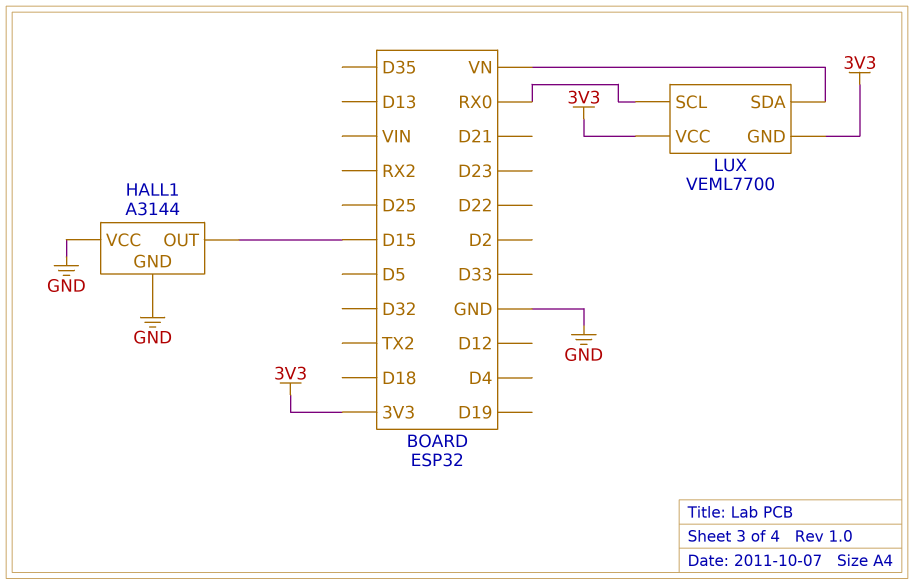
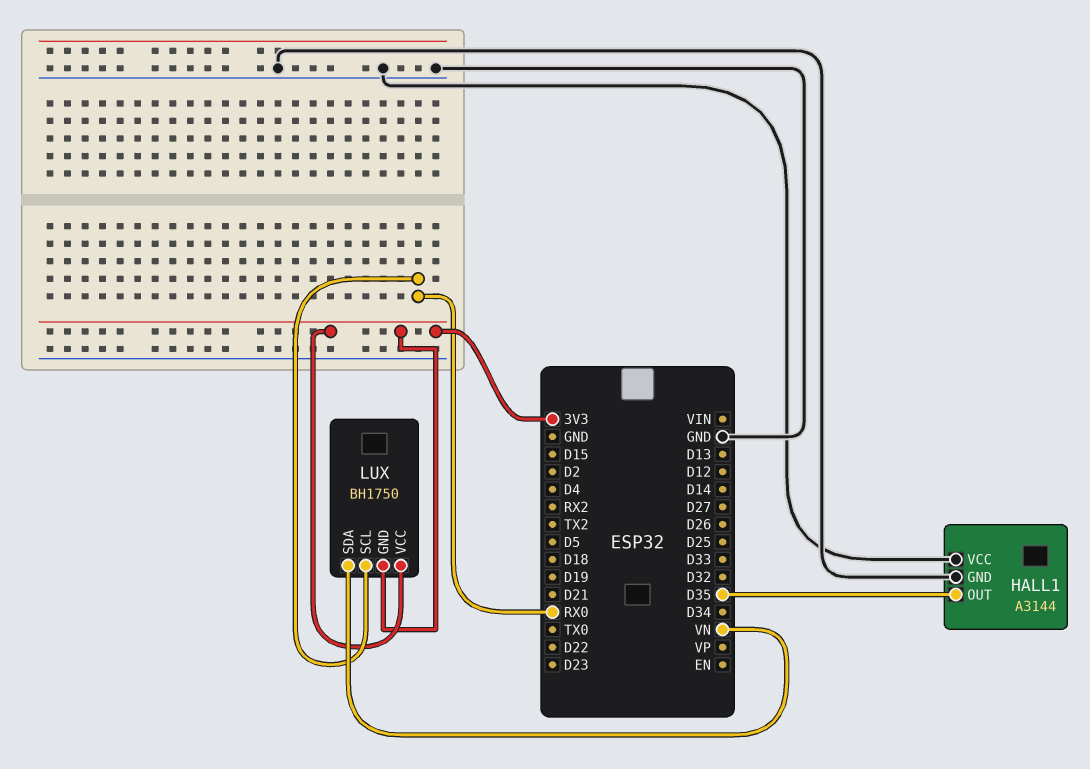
HALL1 pin OUT: D15 -> D35
LUX: VEML7700 -> BH1750

